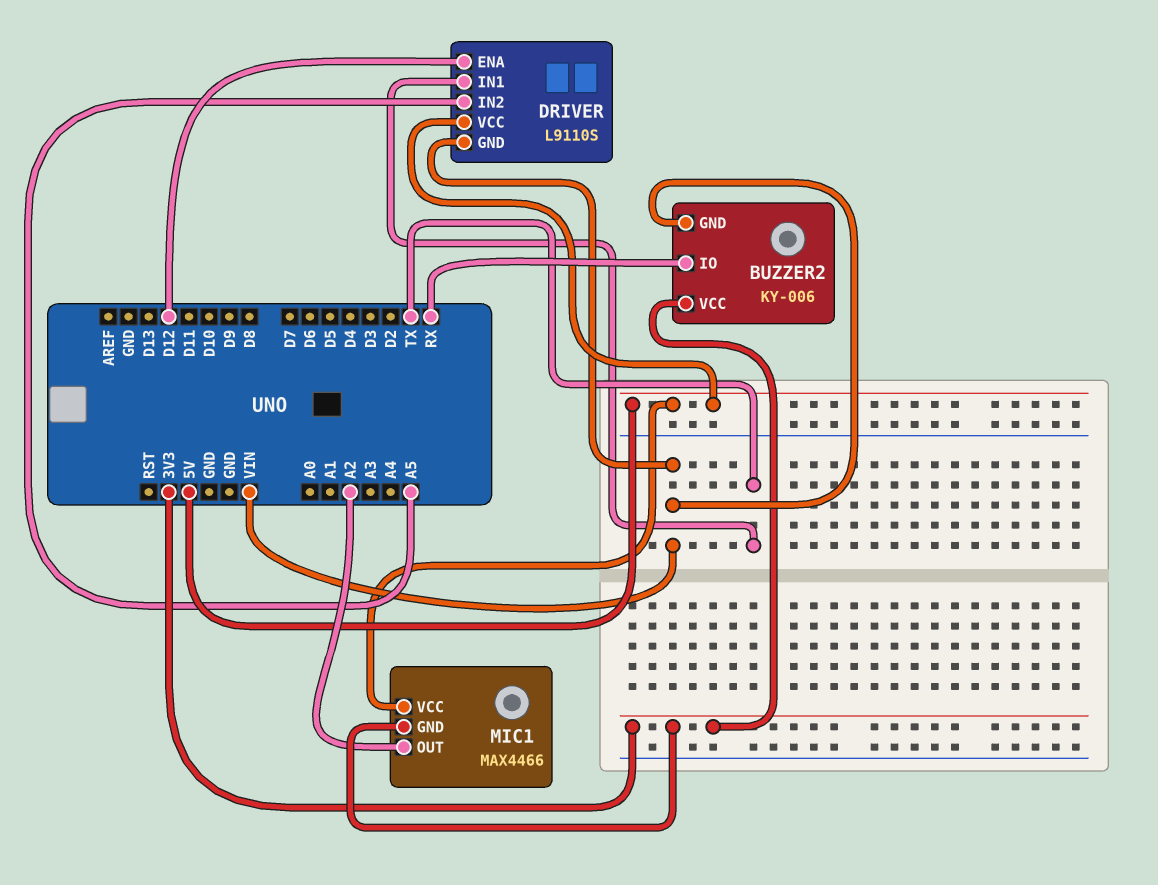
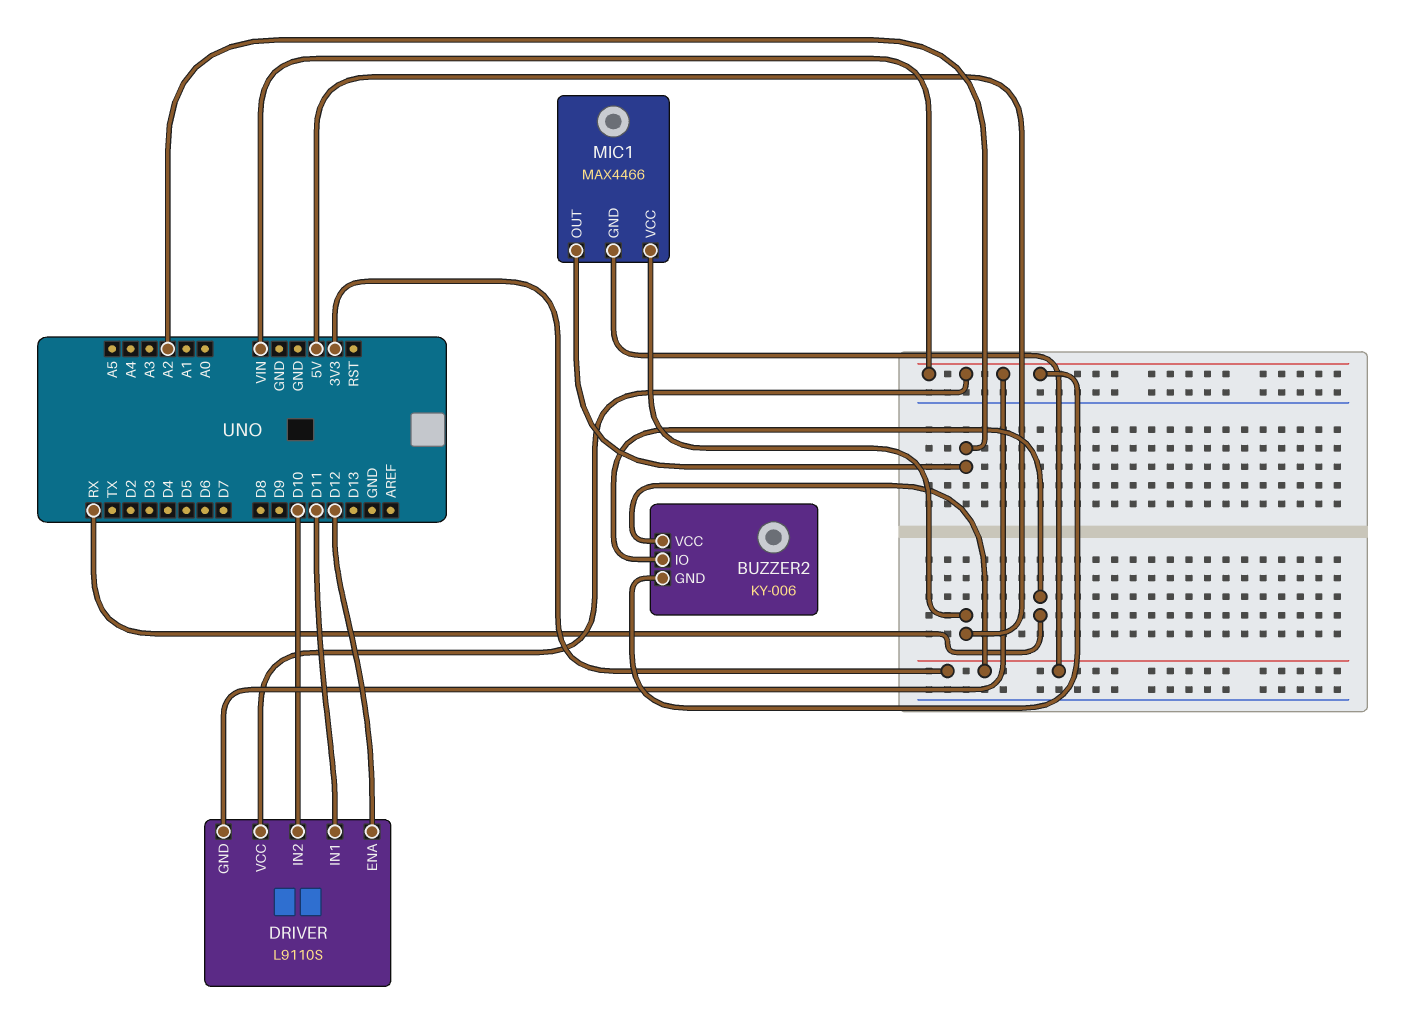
DRIVER pin IN1: TX -> D11
DRIVER pin IN2: A5 -> D10
DRIVER pin VCC: 5V -> VIN

